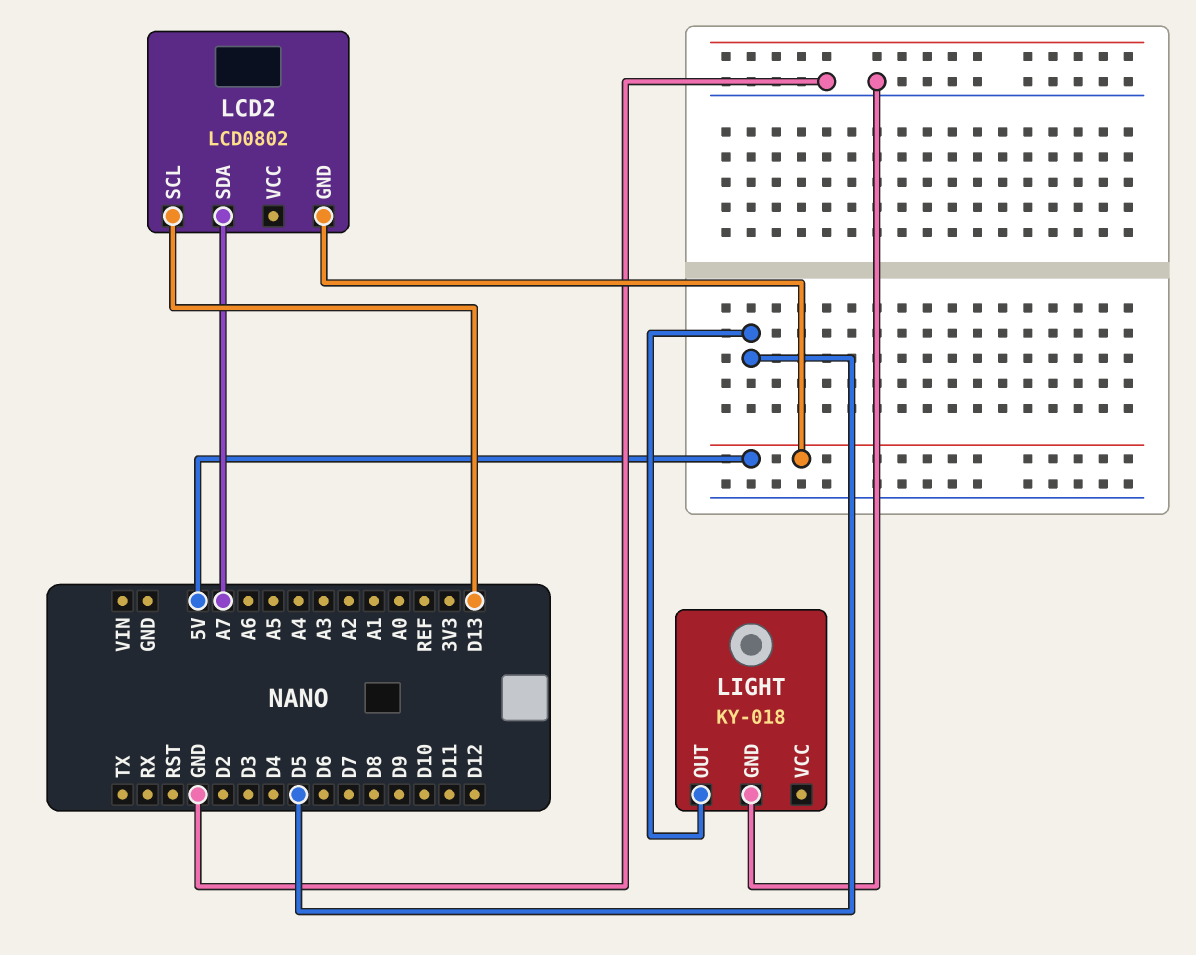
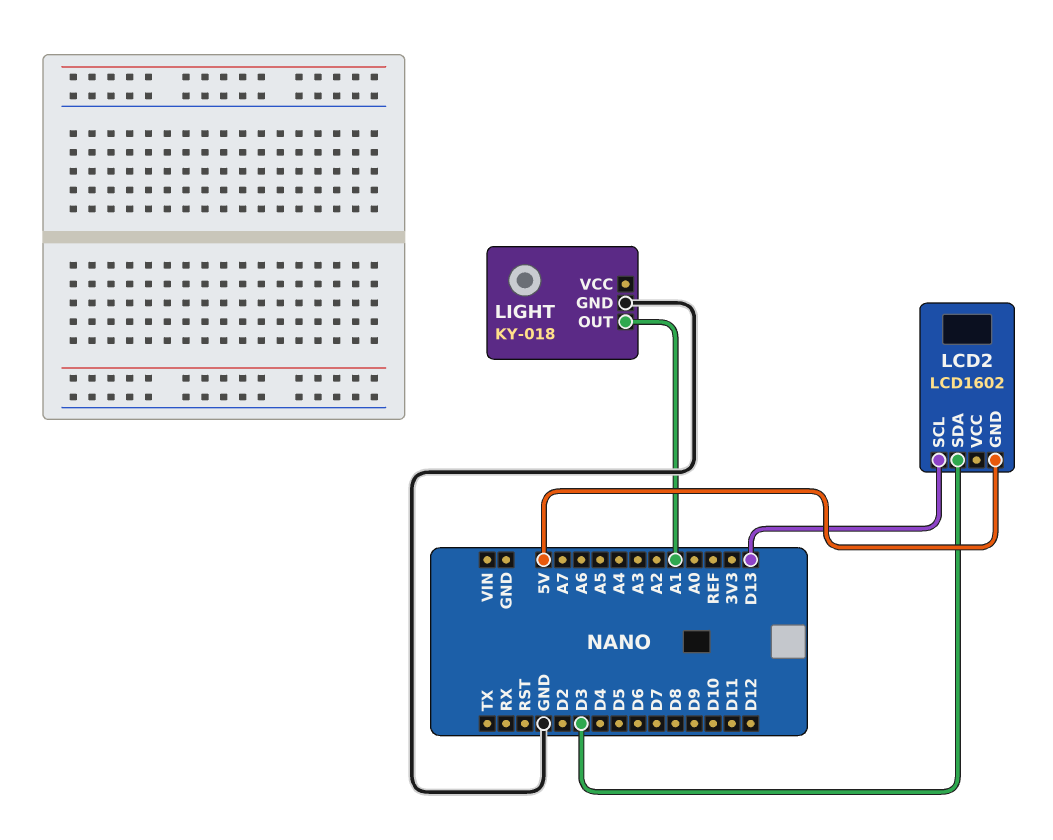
LCD2: LCD0802 -> LCD1602
LCD2 pin SDA: A7 -> D3
LIGHT pin OUT: D5 -> A1

